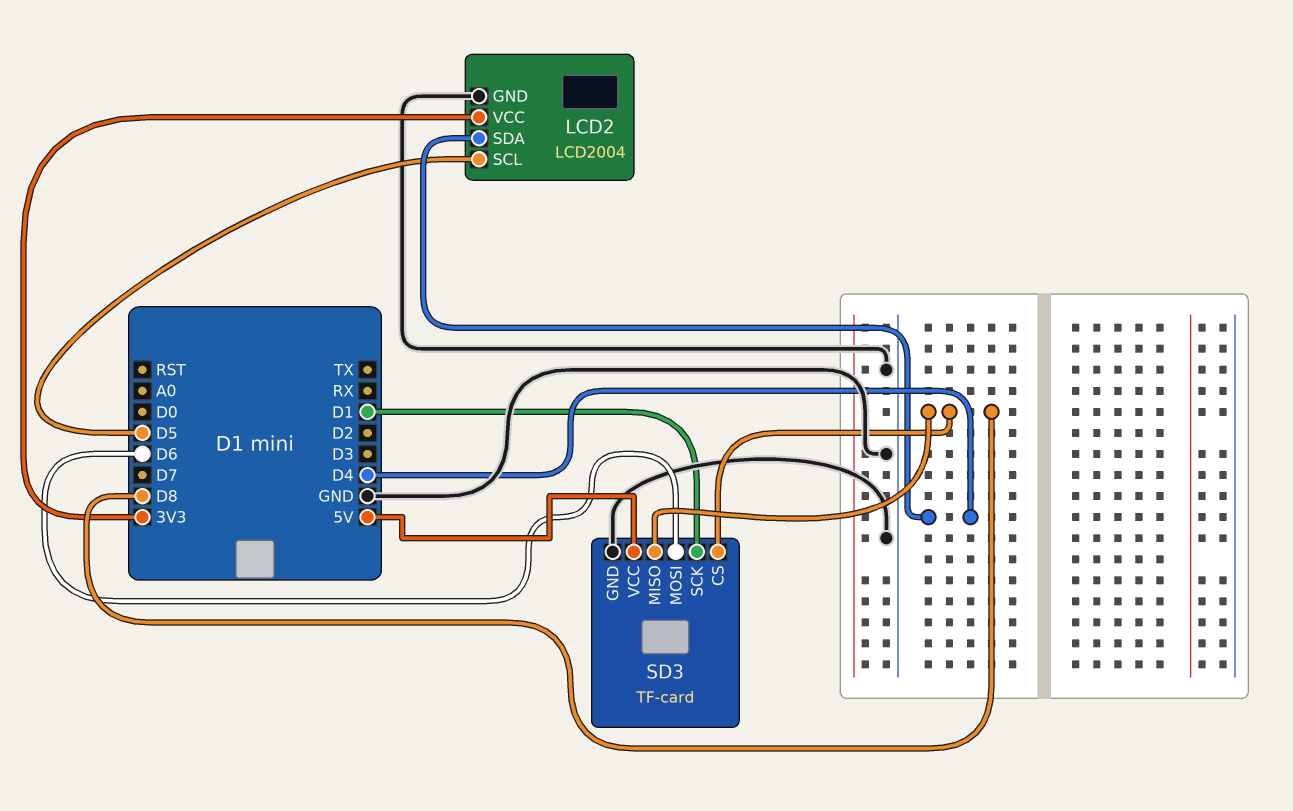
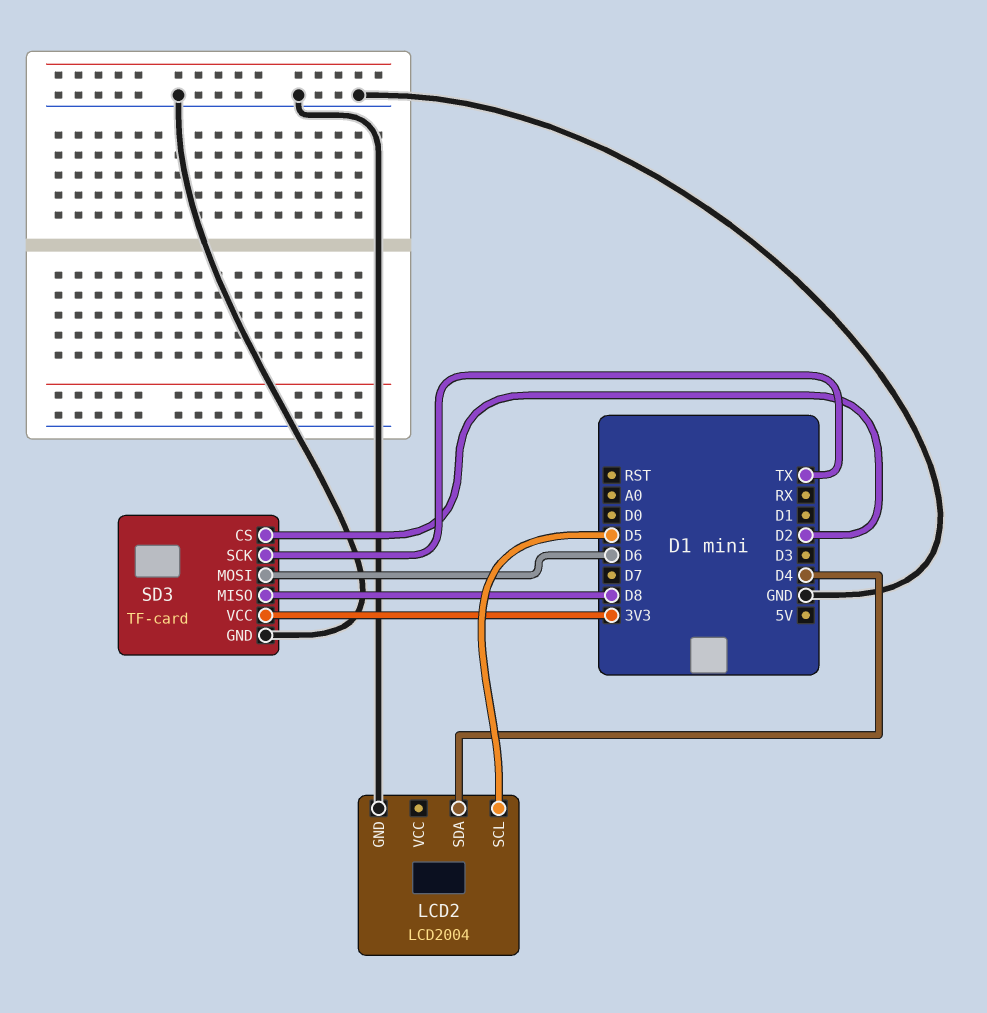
LCD2 pin VCC: 3V3 -> none
SD3 pin CS: D8 -> D2
SD3 pin SCK: D1 -> TX
SD3 pin VCC: 5V -> 3V3

